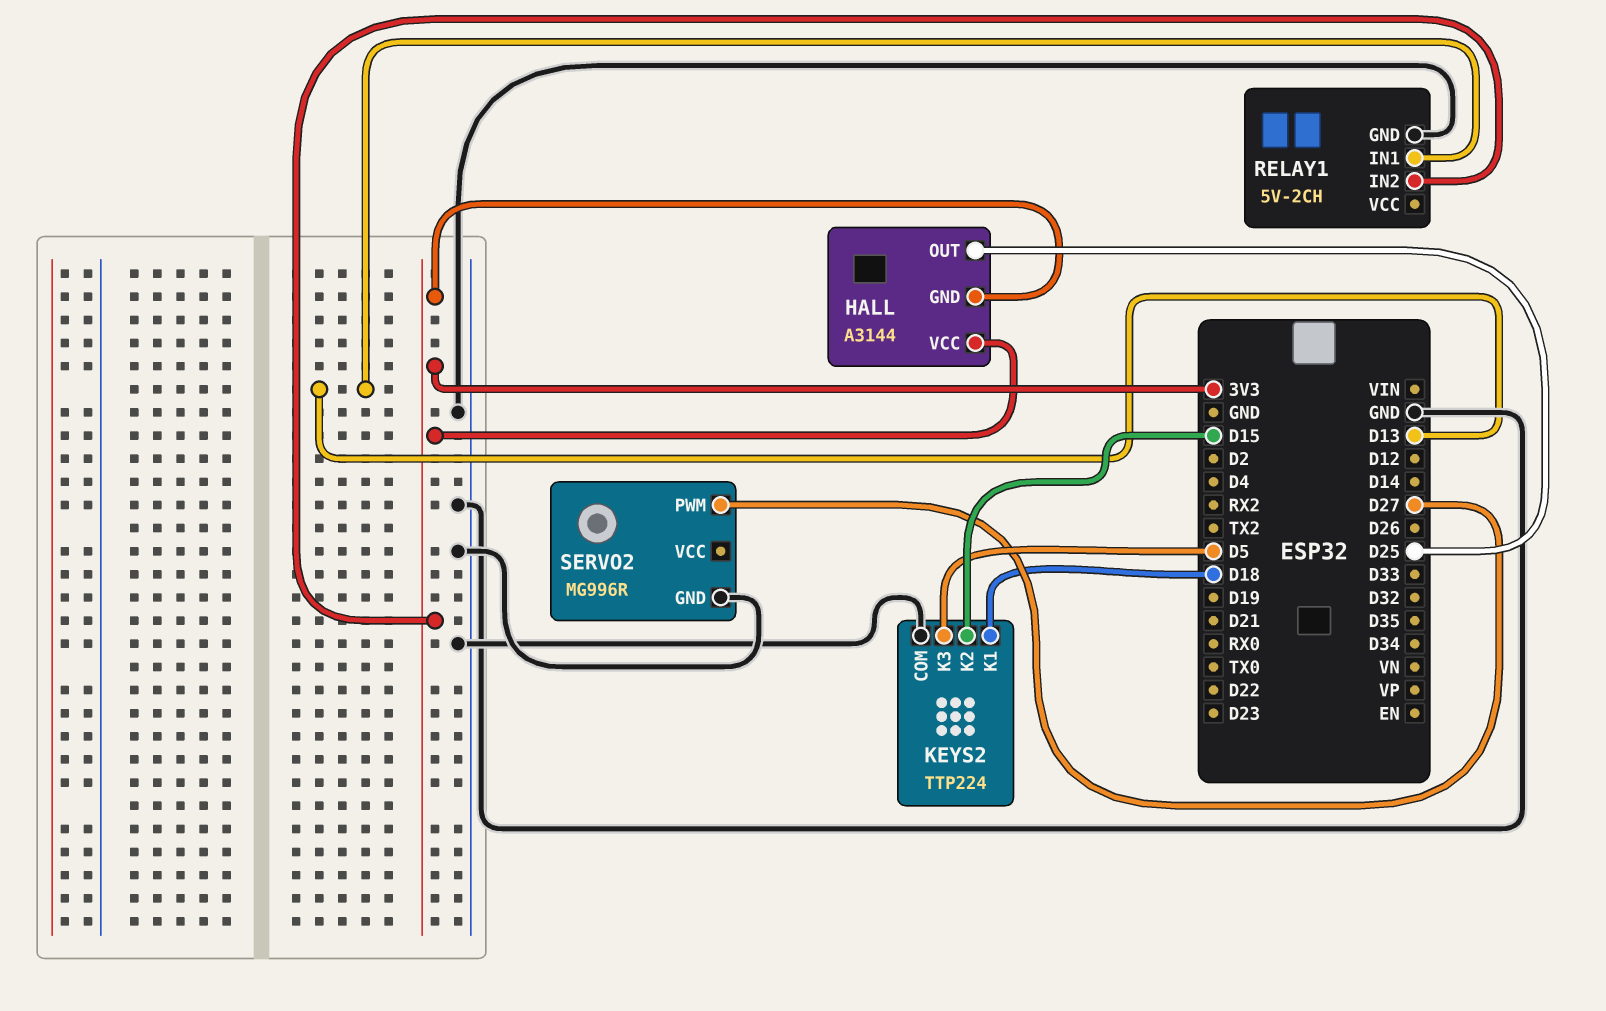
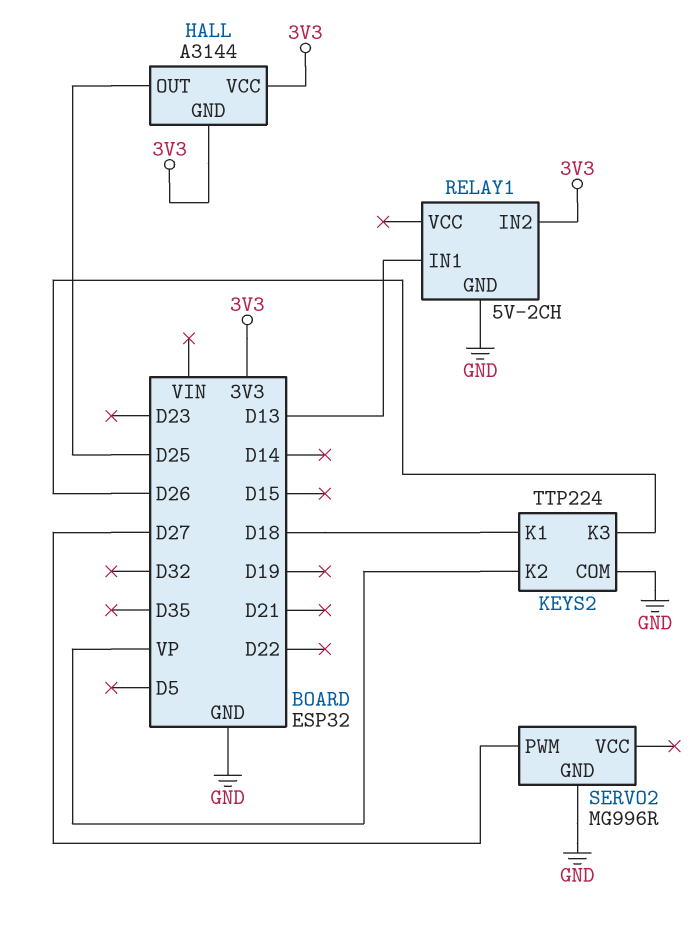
KEYS2 pin K2: D15 -> VP
KEYS2 pin K3: D5 -> D26

